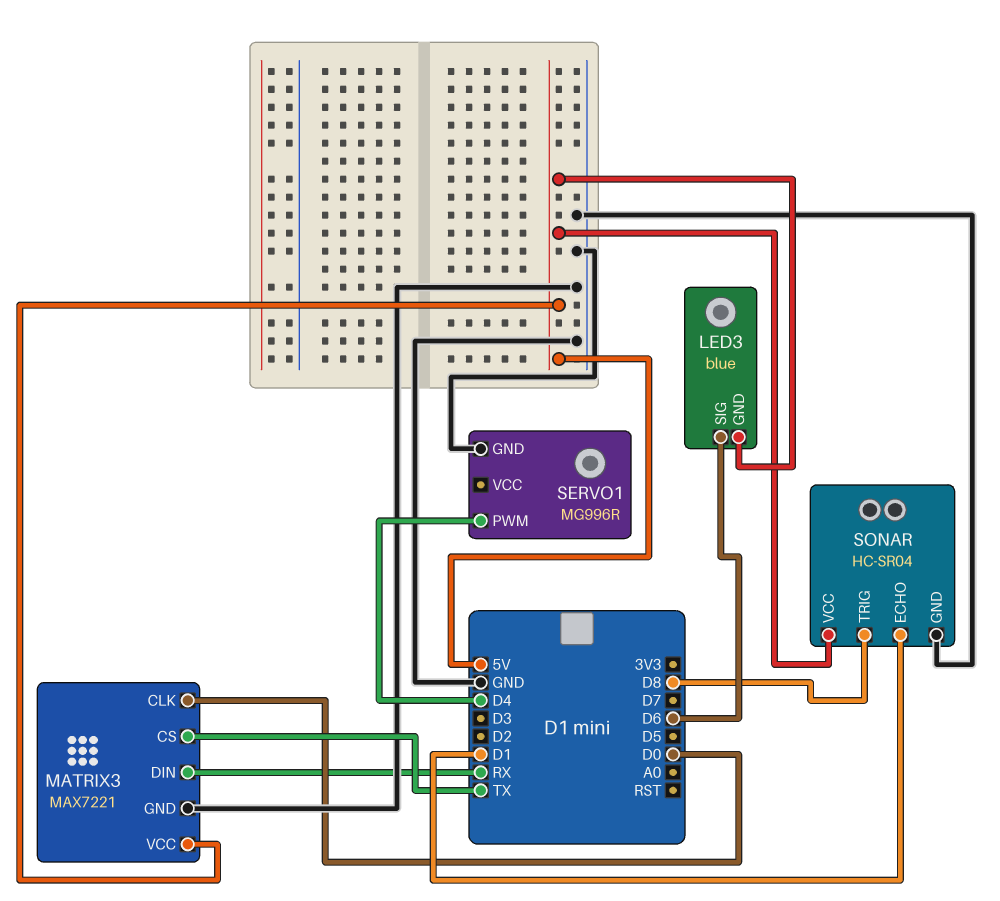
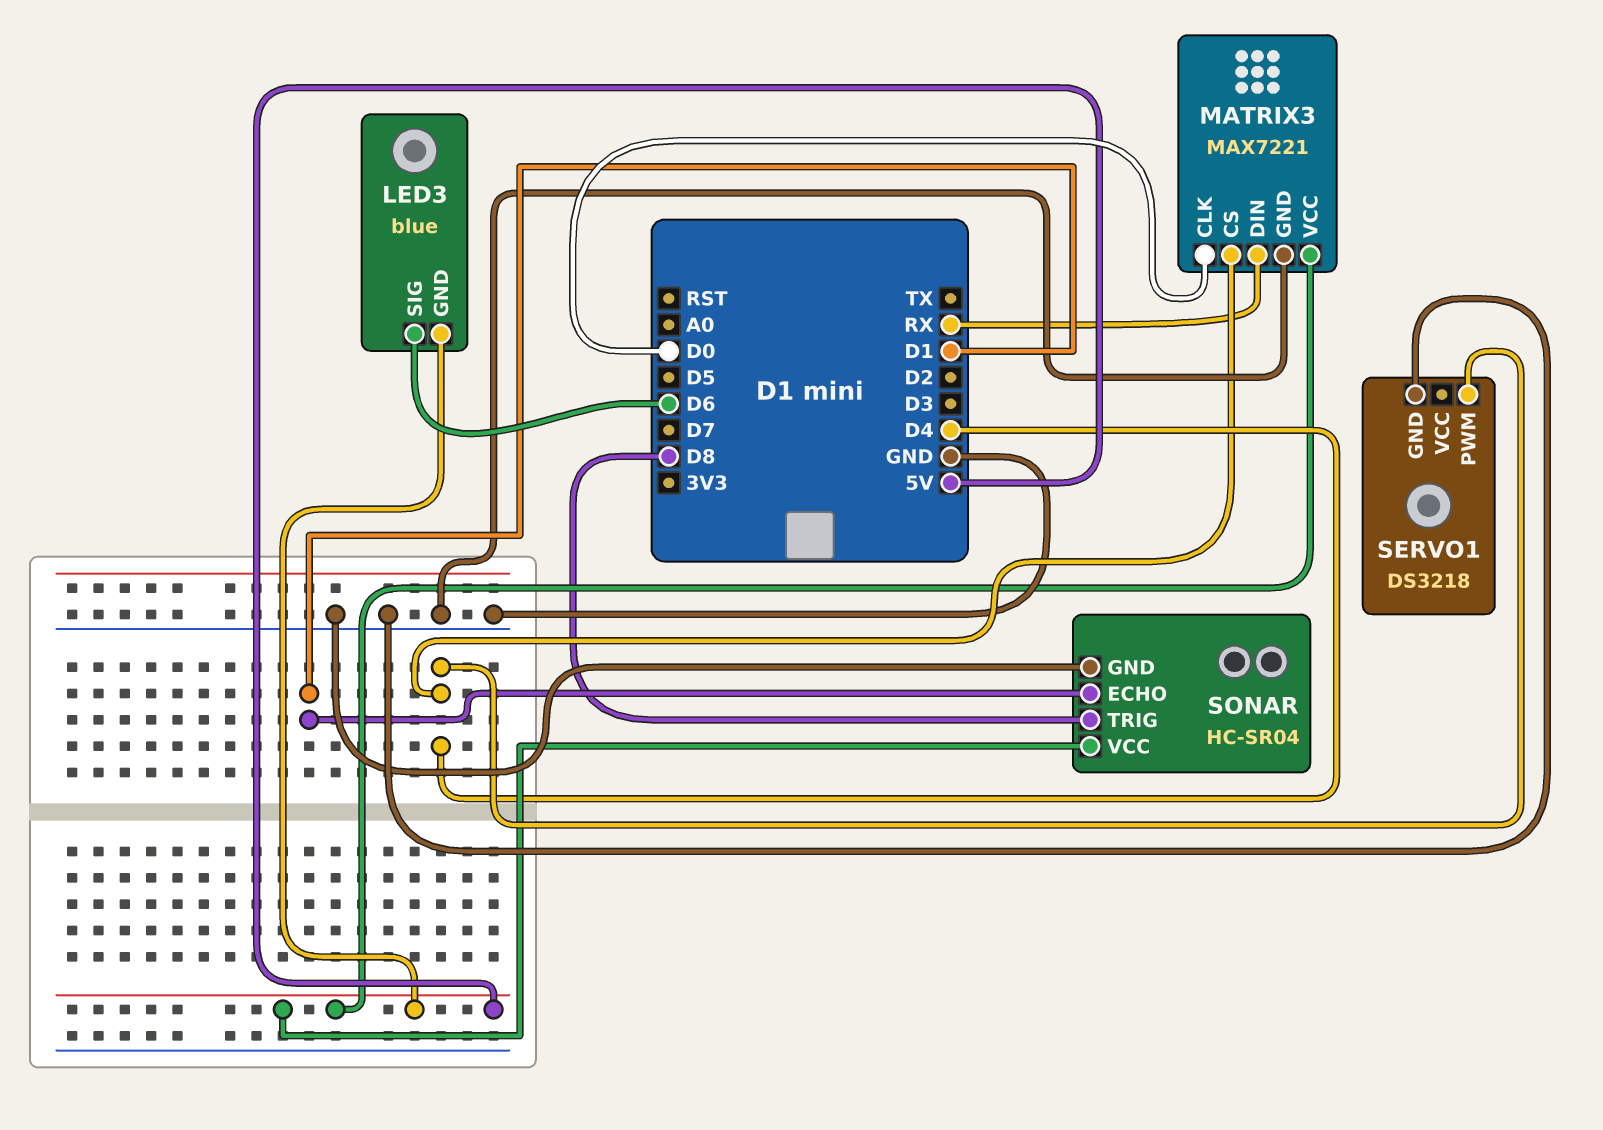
MATRIX3 pin CS: TX -> D4
SERVO1: MG996R -> DS3218

